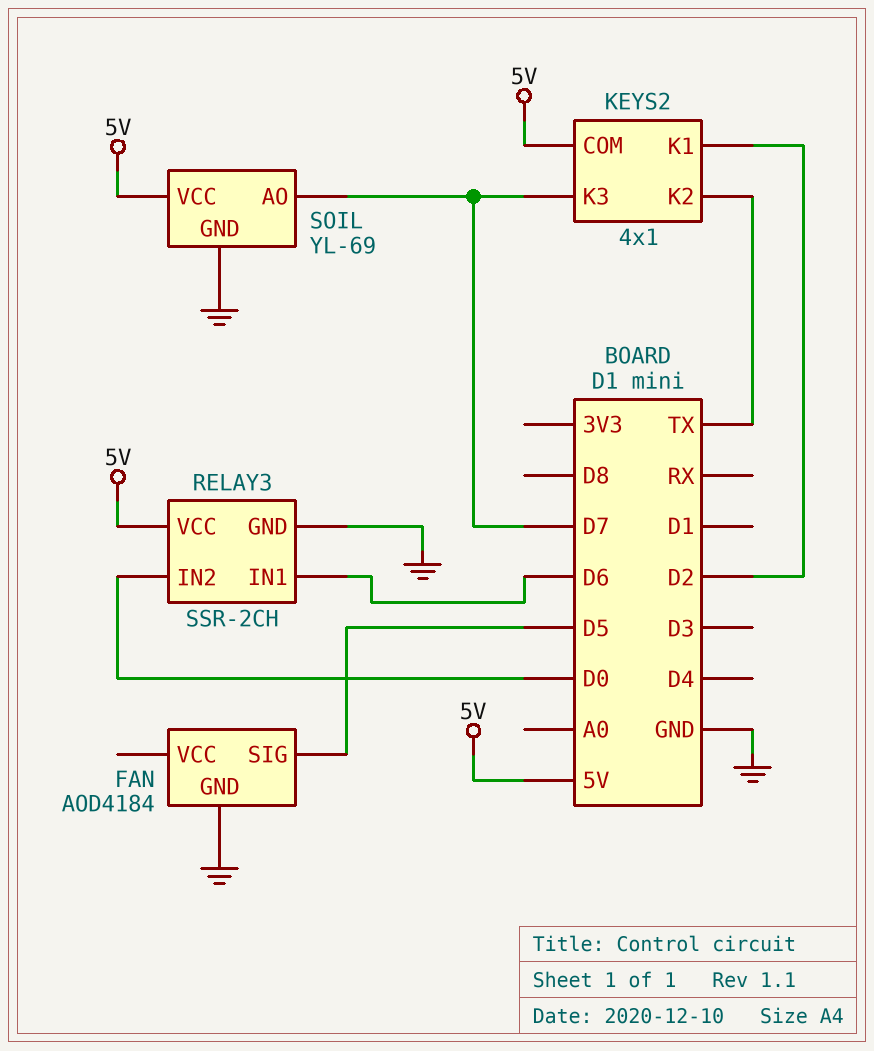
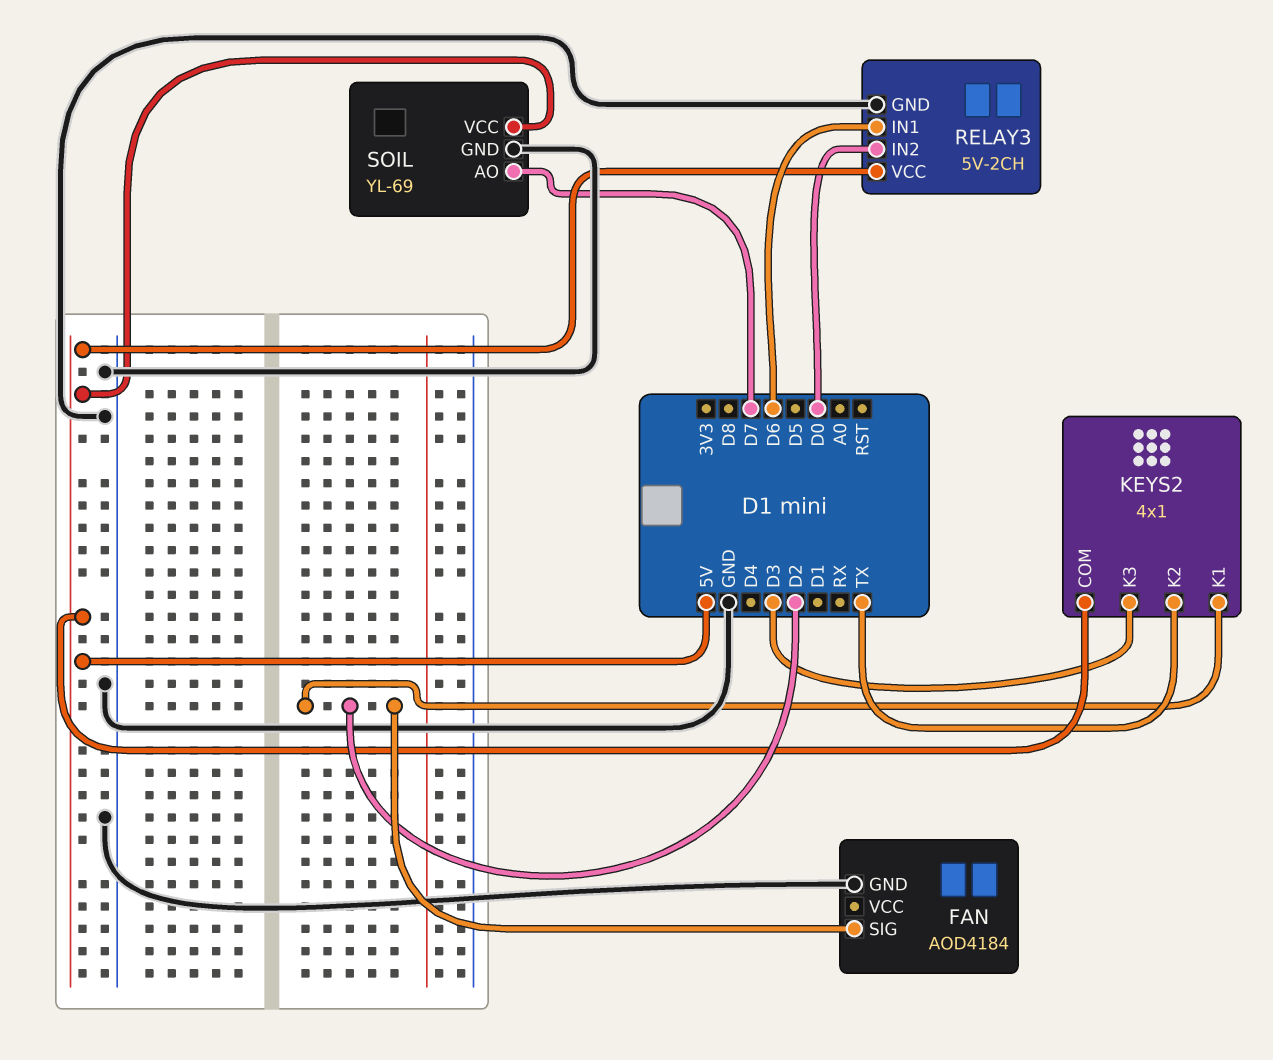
FAN pin SIG: D5 -> D2
KEYS2 pin K3: D7 -> D3
RELAY3: SSR-2CH -> 5V-2CH

